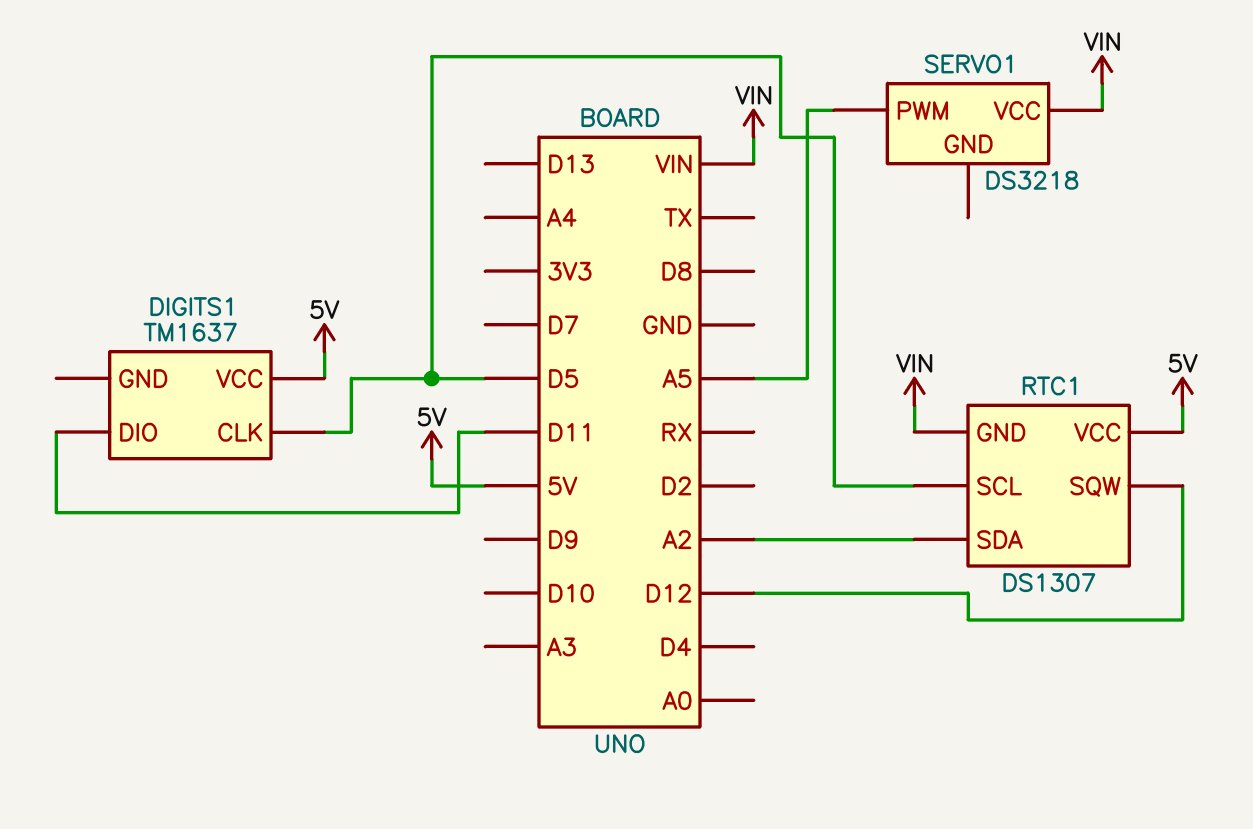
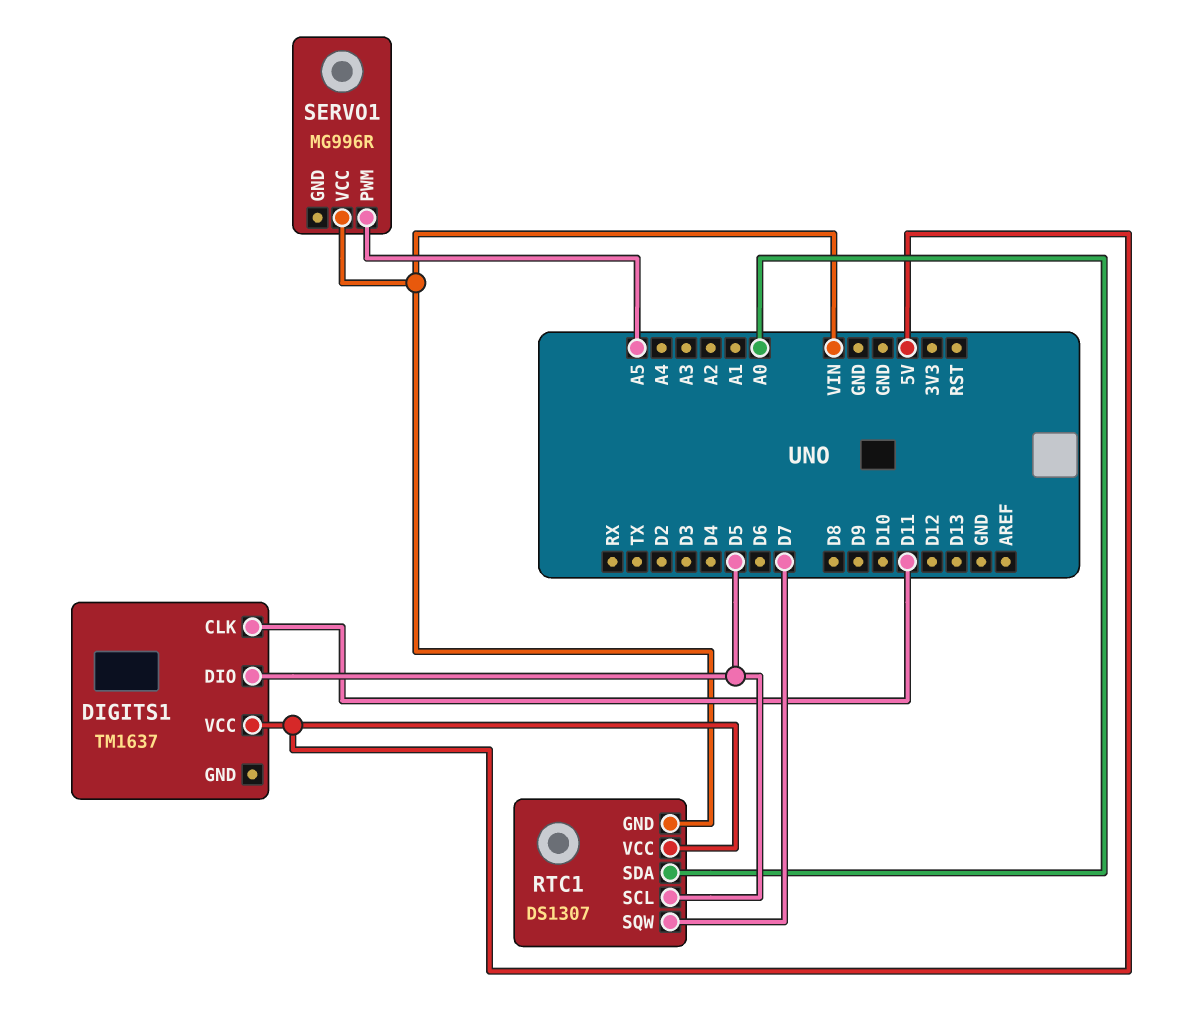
DIGITS1 pin CLK: D5 -> D11
DIGITS1 pin DIO: D11 -> D5
RTC1 pin SDA: A2 -> A0
RTC1 pin SQW: D12 -> D7
SERVO1: DS3218 -> MG996R

